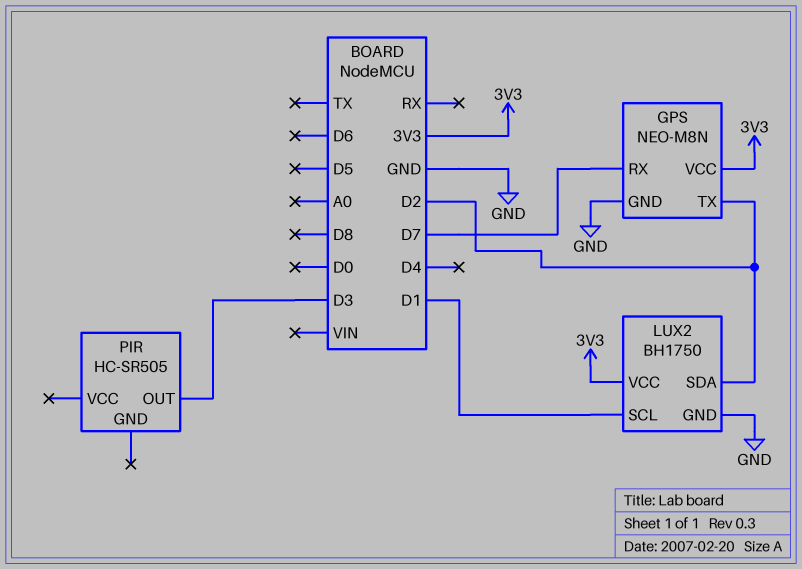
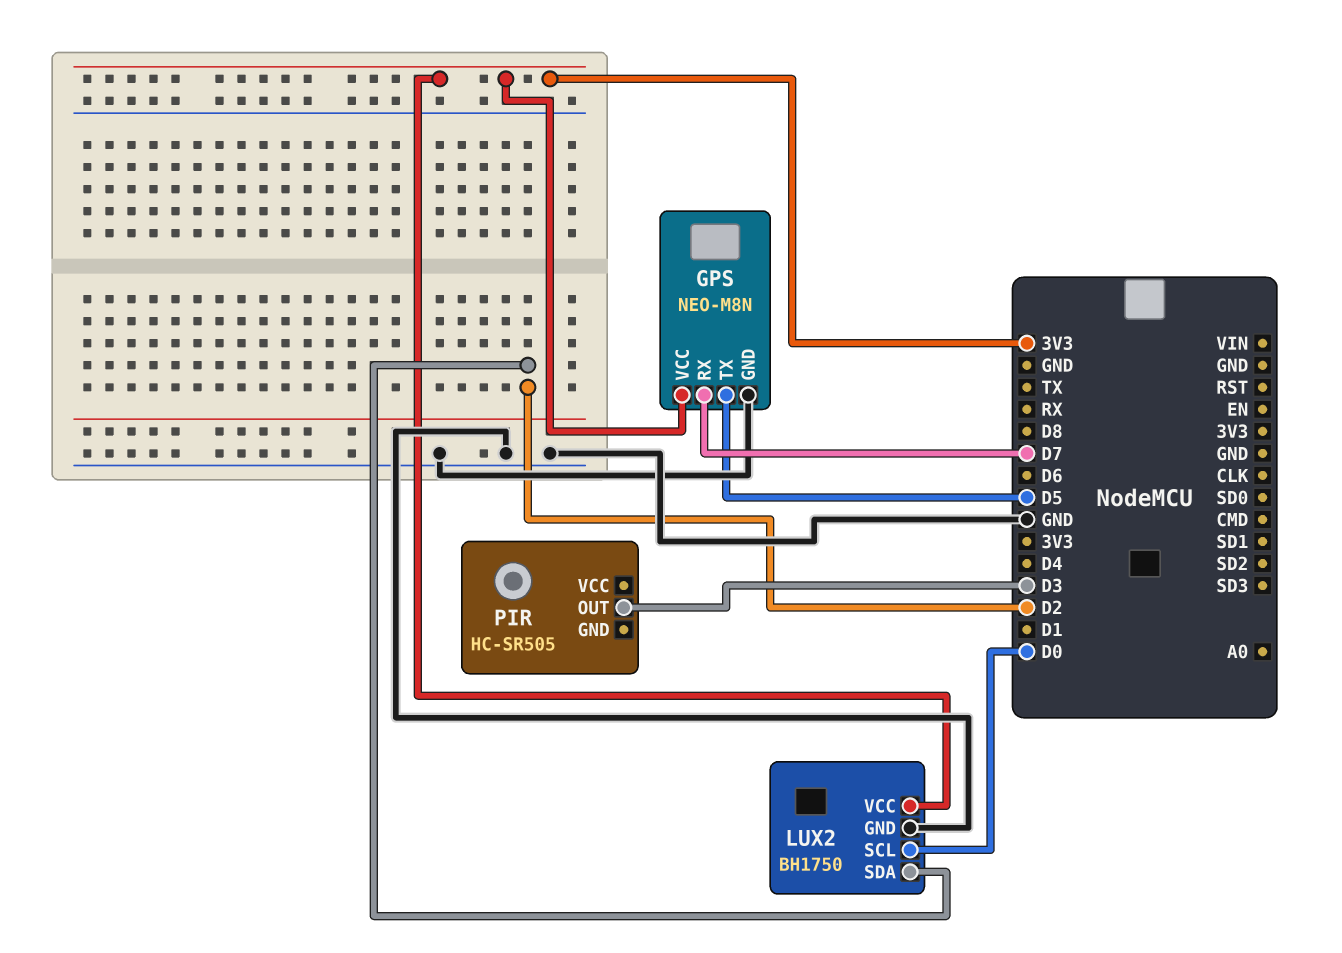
GPS pin TX: D2 -> D5
LUX2 pin SCL: D1 -> D0

